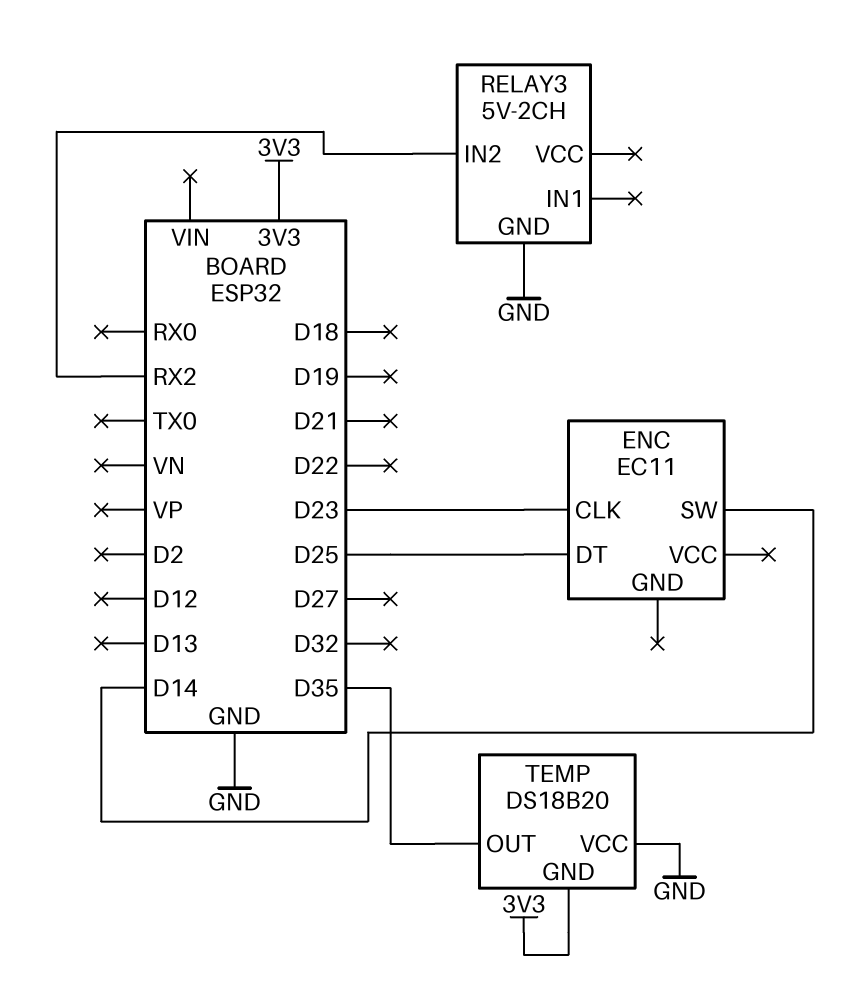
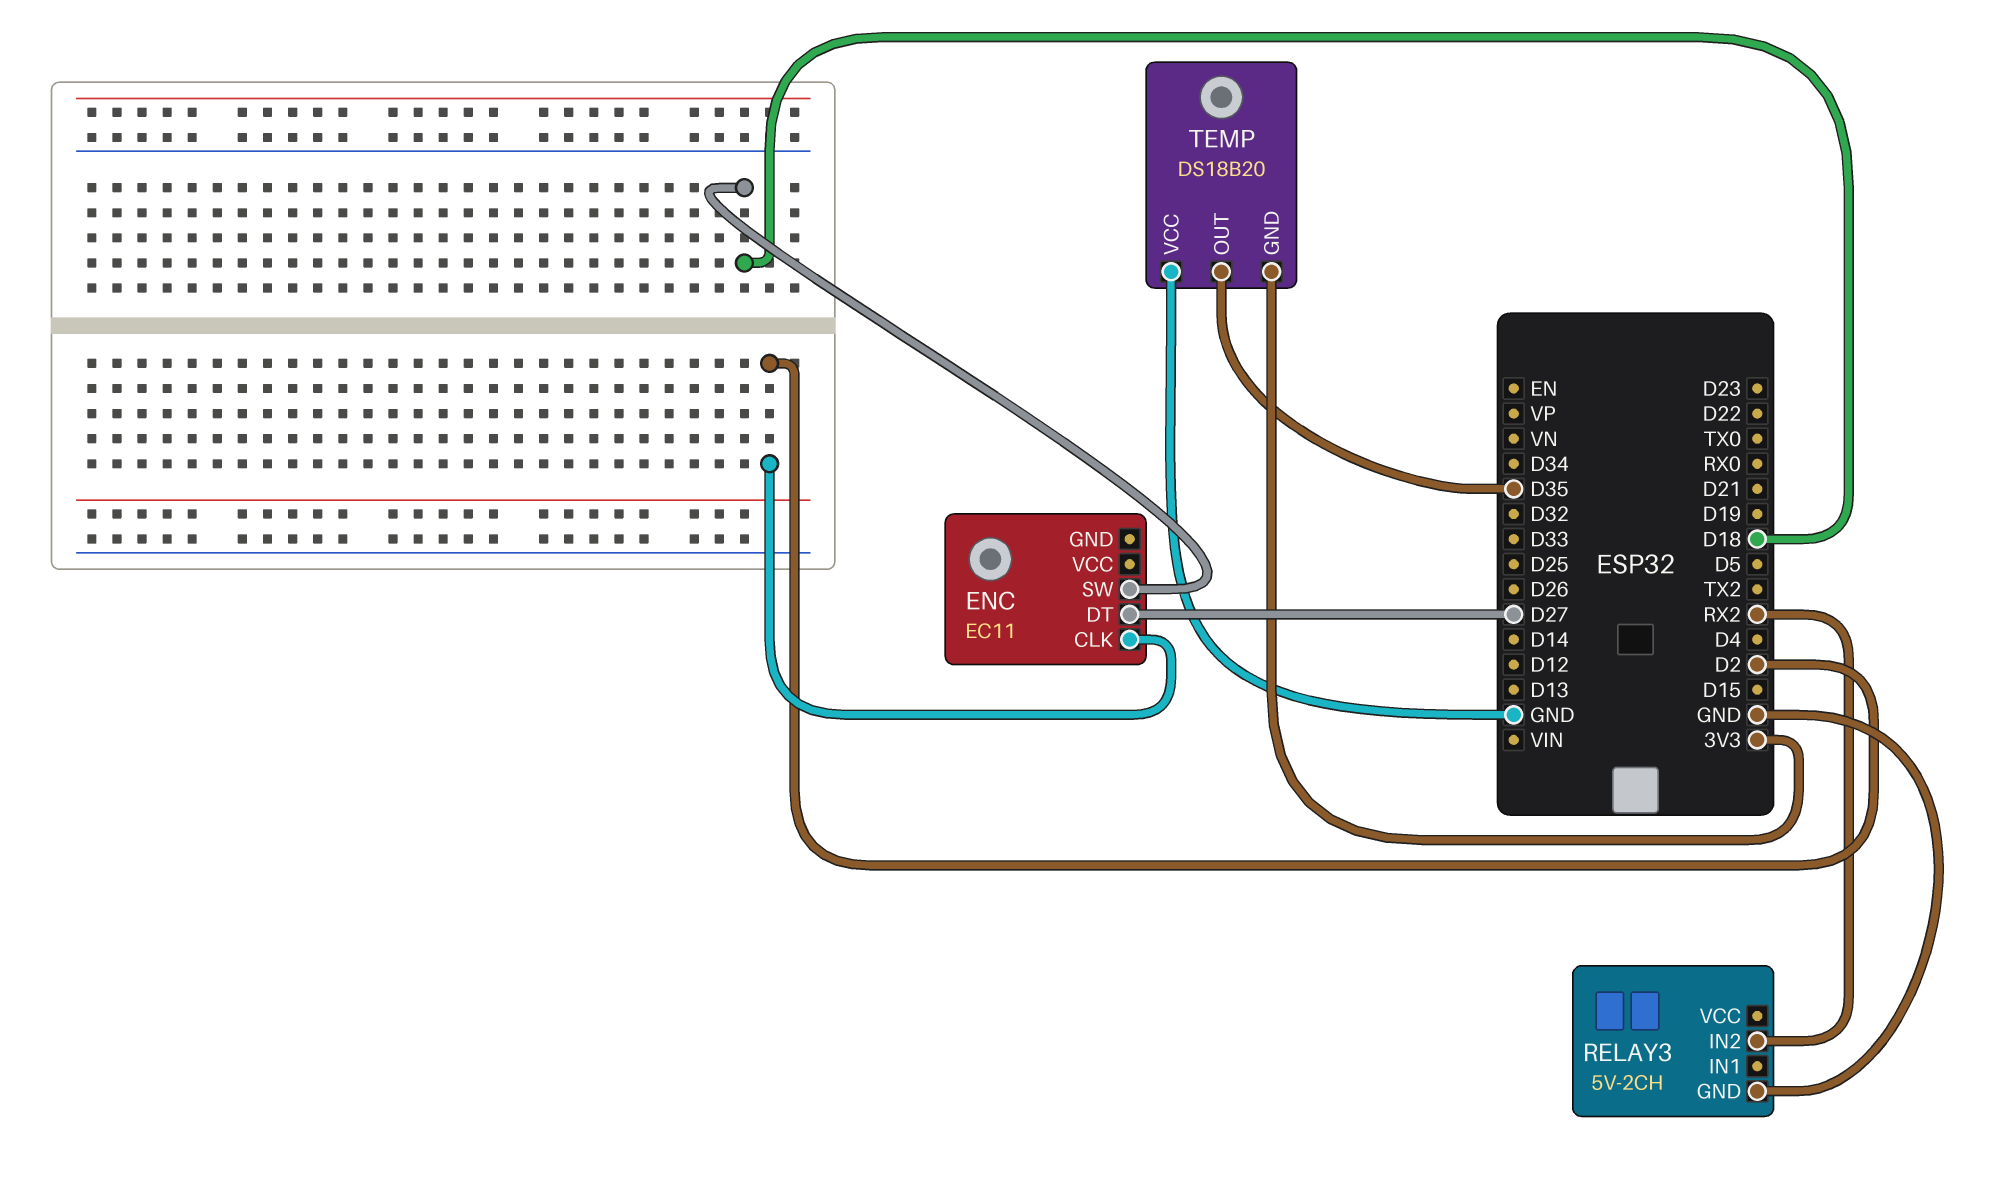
ENC pin CLK: D23 -> D2
ENC pin DT: D25 -> D27
ENC pin SW: D14 -> D18

